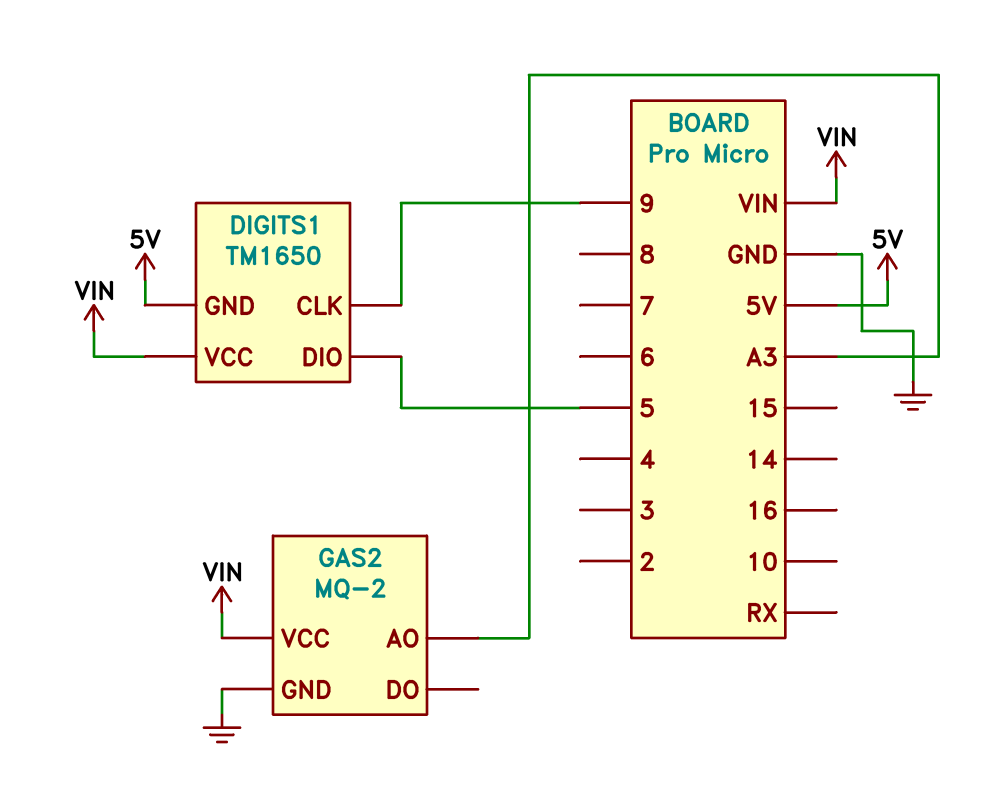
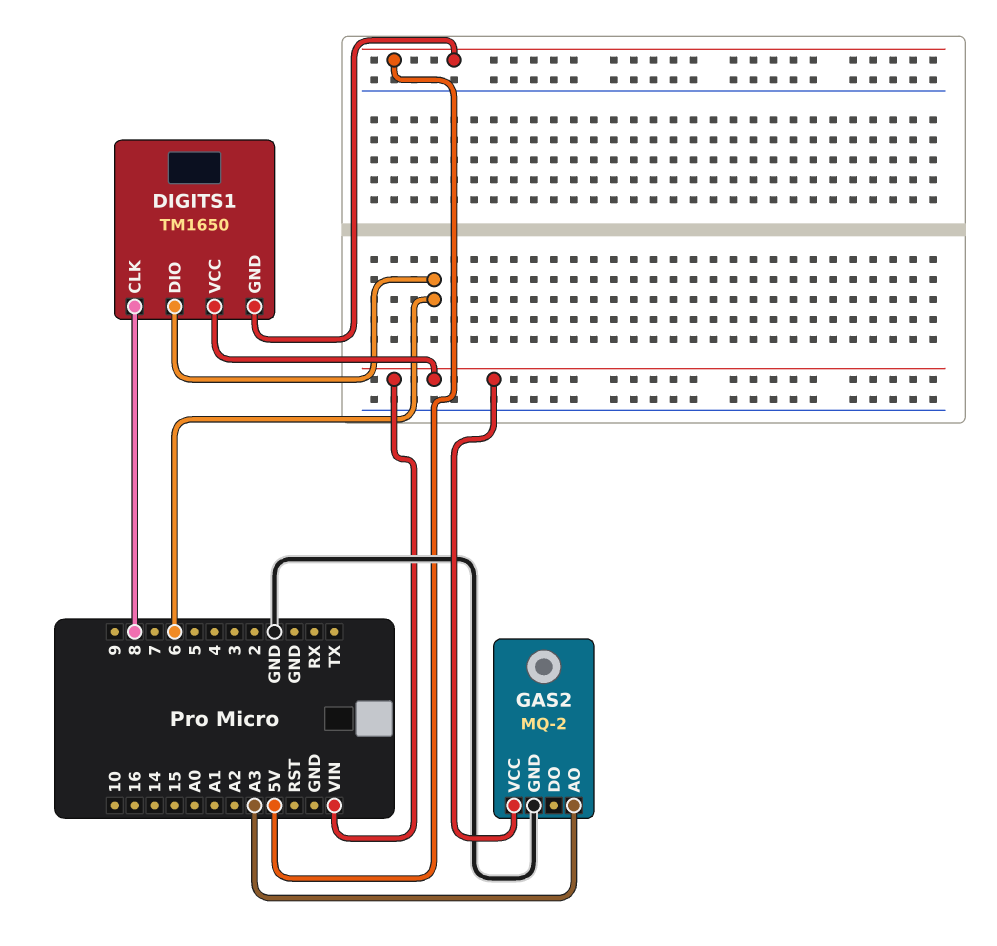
DIGITS1 pin CLK: 9 -> 8
DIGITS1 pin DIO: 5 -> 6

